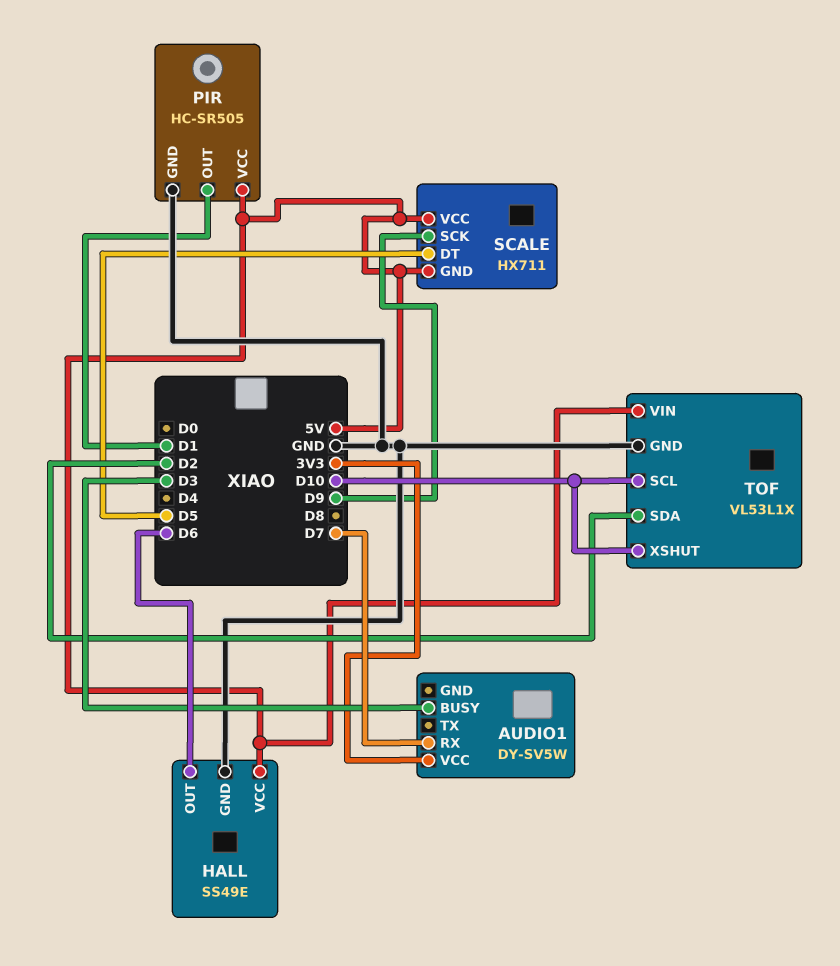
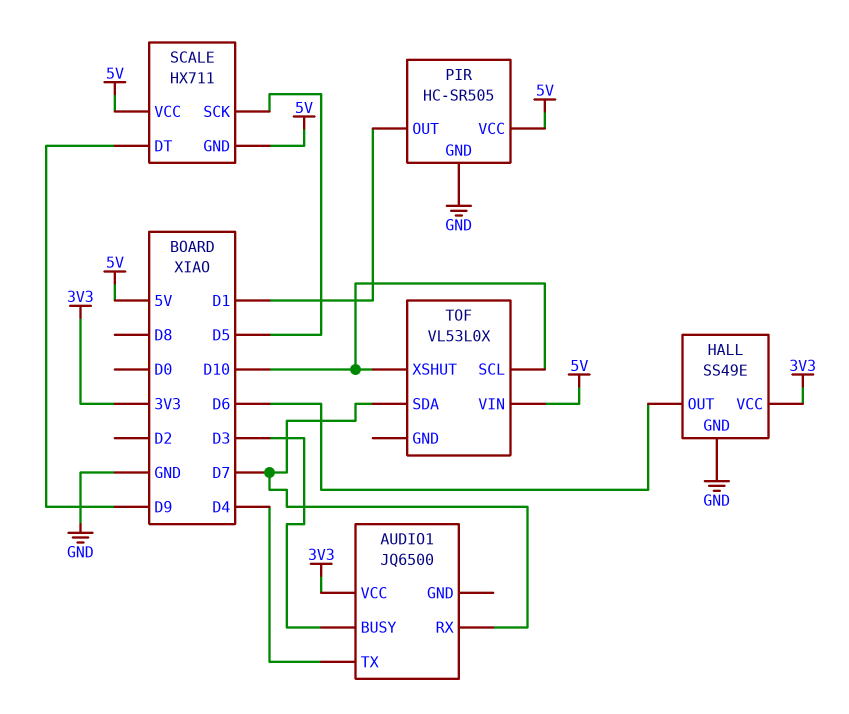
AUDIO1: DY-SV5W -> JQ6500
AUDIO1 pin TX: none -> D4
HALL pin VCC: 5V -> 3V3
SCALE pin DT: D5 -> D9
SCALE pin SCK: D9 -> D5
TOF: VL53L1X -> VL53L0X
TOF pin GND: GND -> none
TOF pin SDA: D2 -> D7

